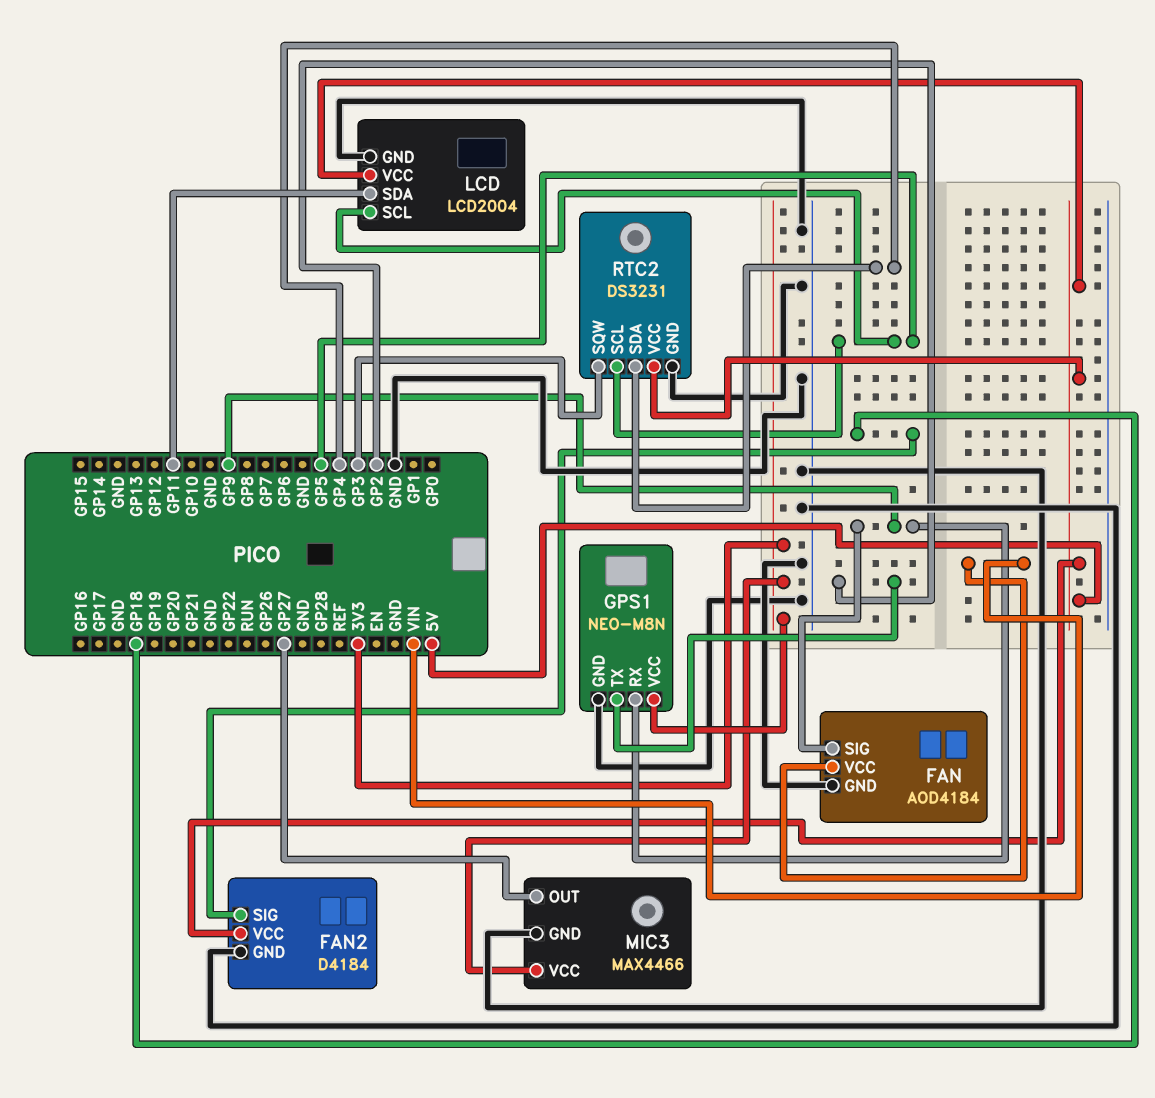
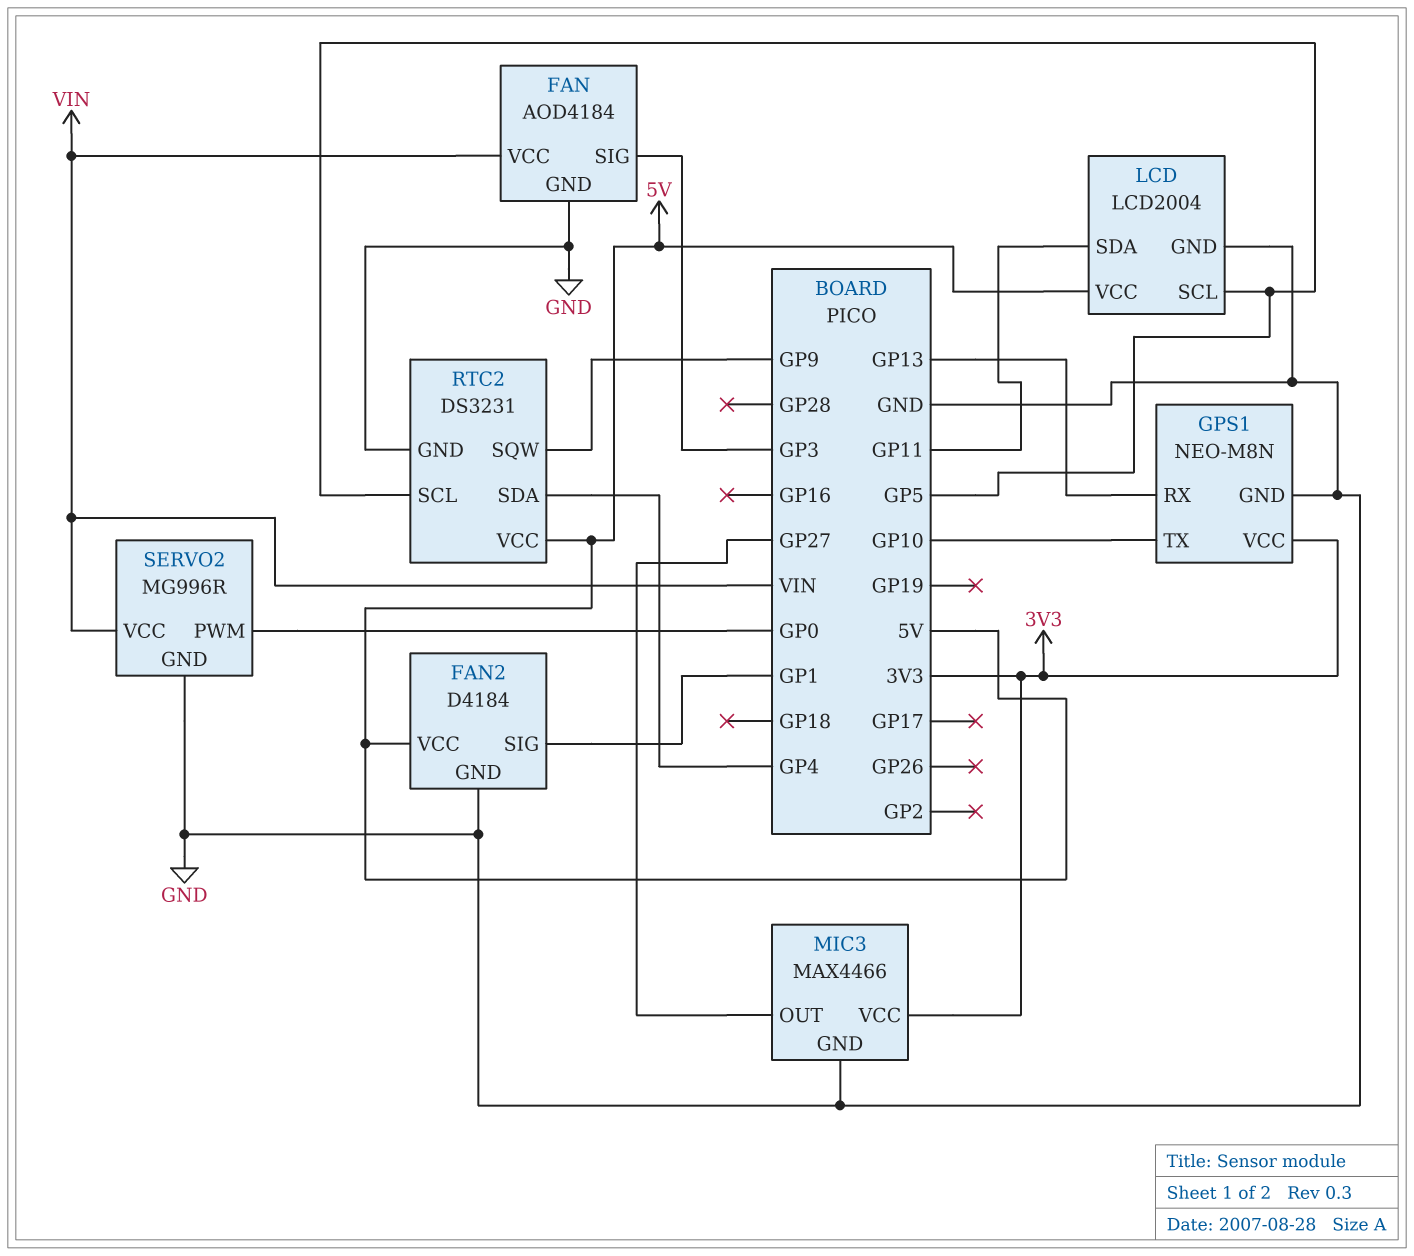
FAN pin SIG: GP9 -> GP3
FAN2 pin SIG: GP18 -> GP1
GPS1 pin RX: GP9 -> GP13
GPS1 pin TX: GP2 -> GP10
RTC2 pin SQW: GP3 -> GP9
SERVO2: none -> MG996R
SERVO2 pin GND: none -> GND
SERVO2 pin PWM: none -> GP0
SERVO2 pin VCC: none -> VIN

